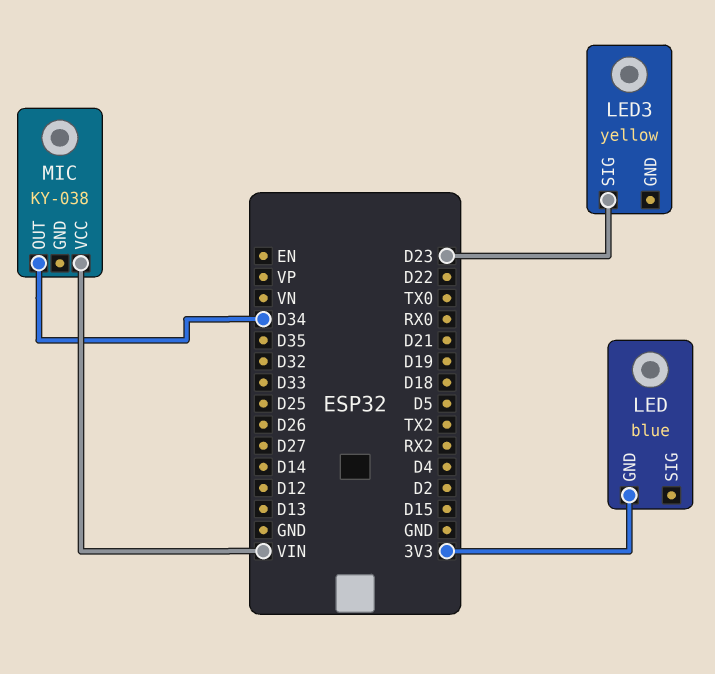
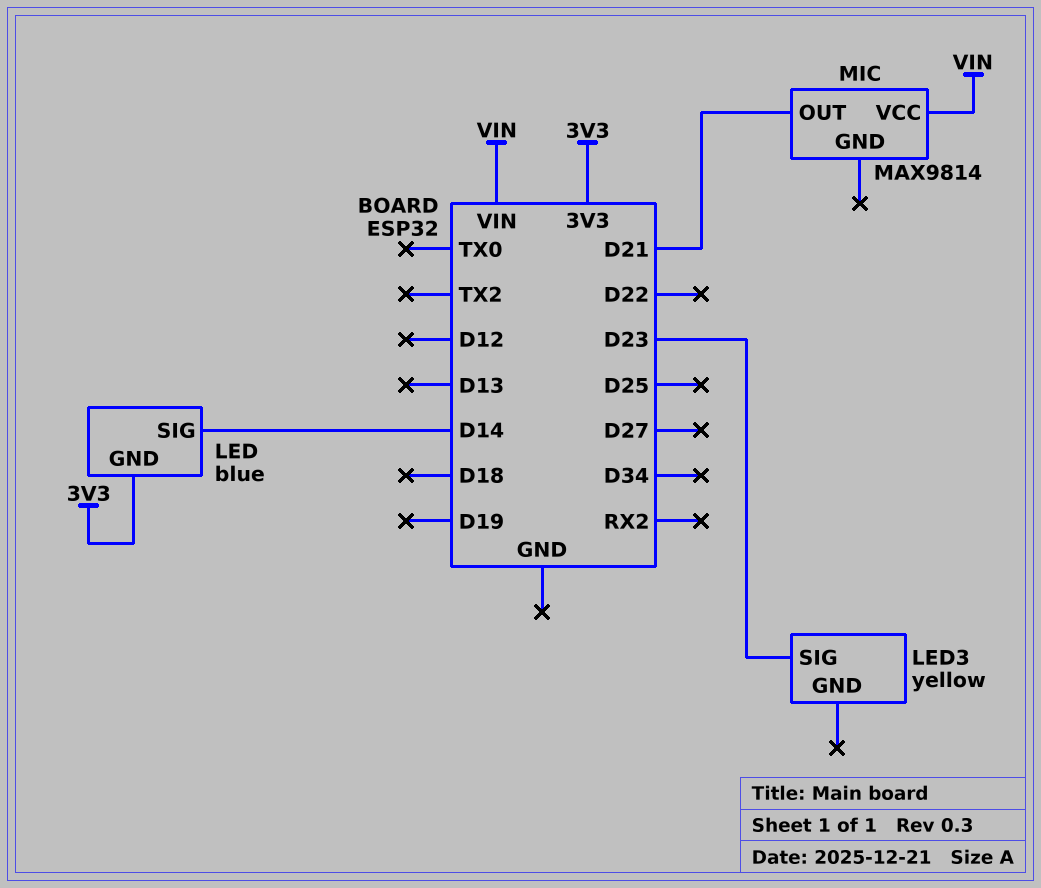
LED pin SIG: none -> D14
MIC: KY-038 -> MAX9814
MIC pin OUT: D34 -> D21

